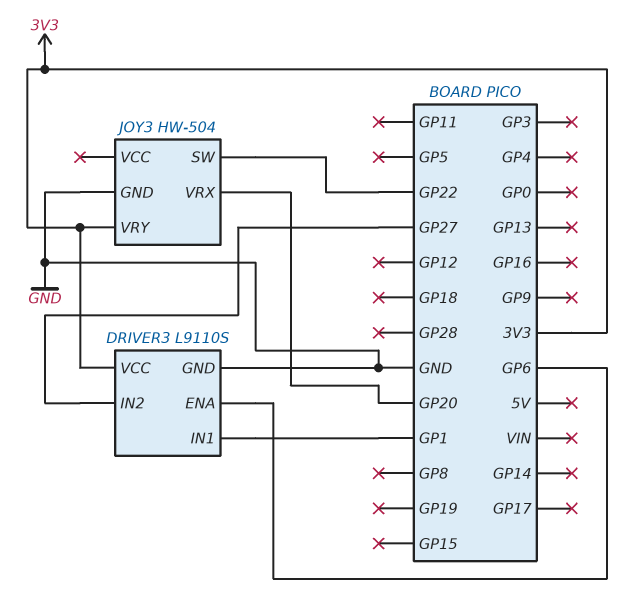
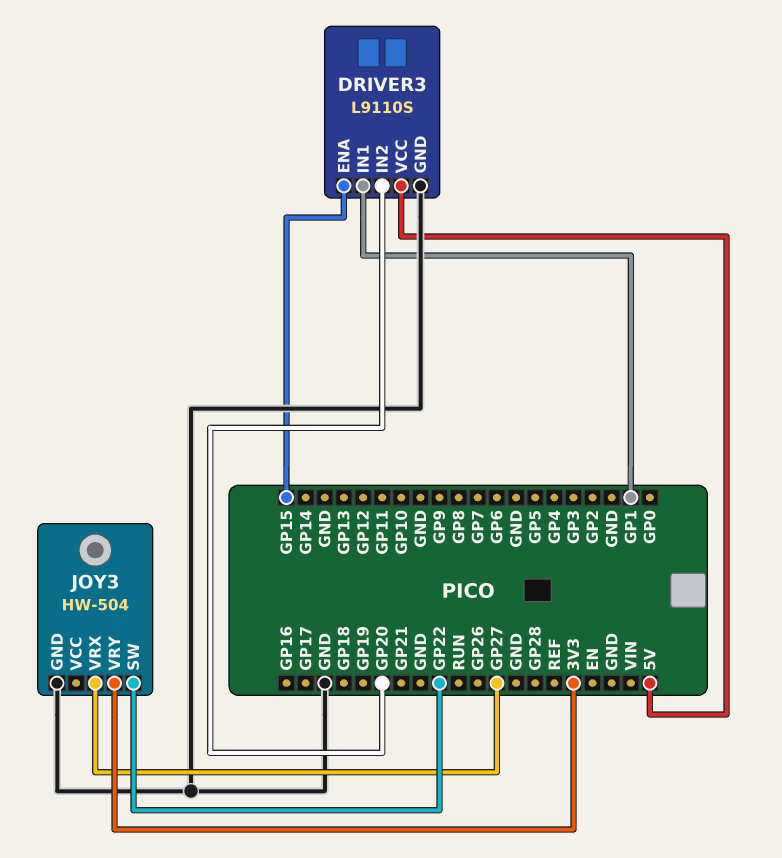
DRIVER3 pin ENA: GP6 -> GP15
DRIVER3 pin IN2: GP27 -> GP20
DRIVER3 pin VCC: 3V3 -> 5V
JOY3 pin VRX: GP20 -> GP27

